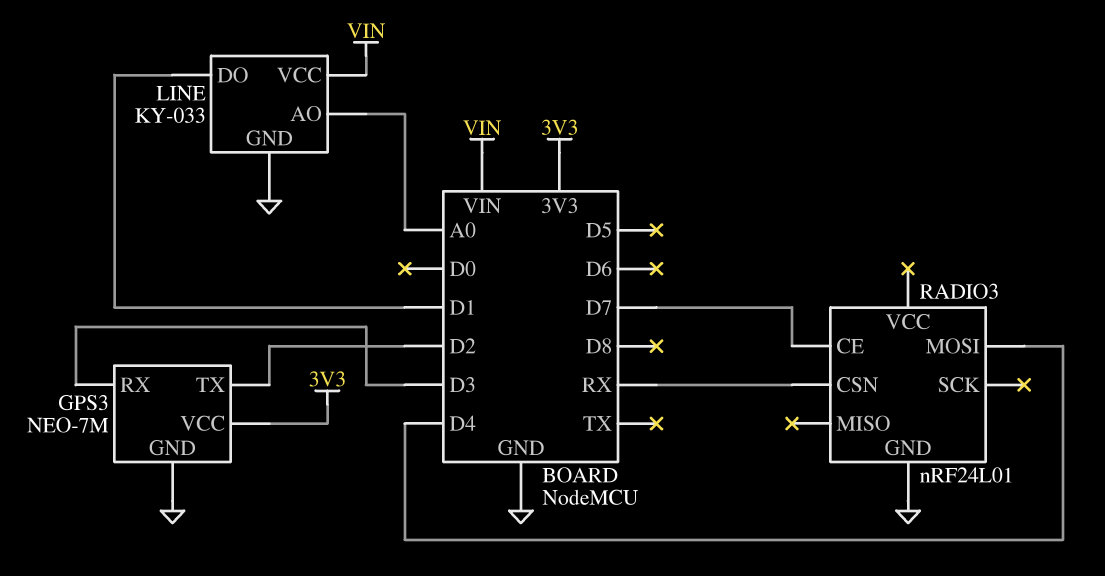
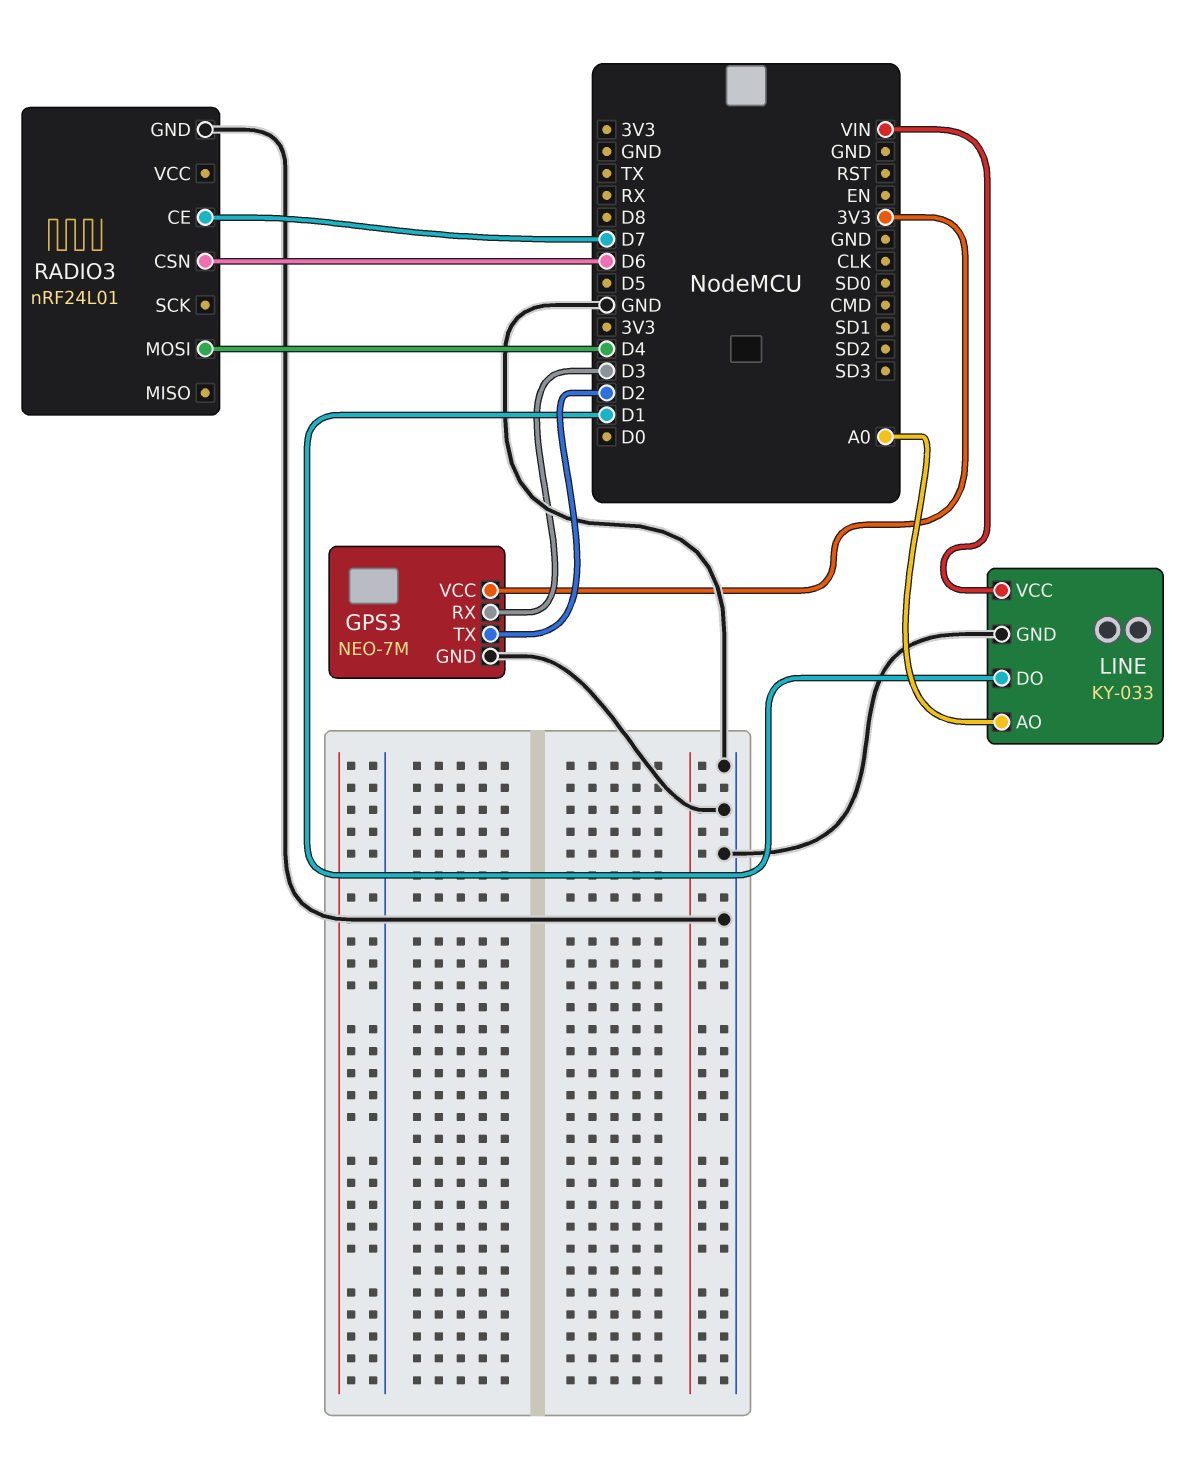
RADIO3 pin CSN: RX -> D6

